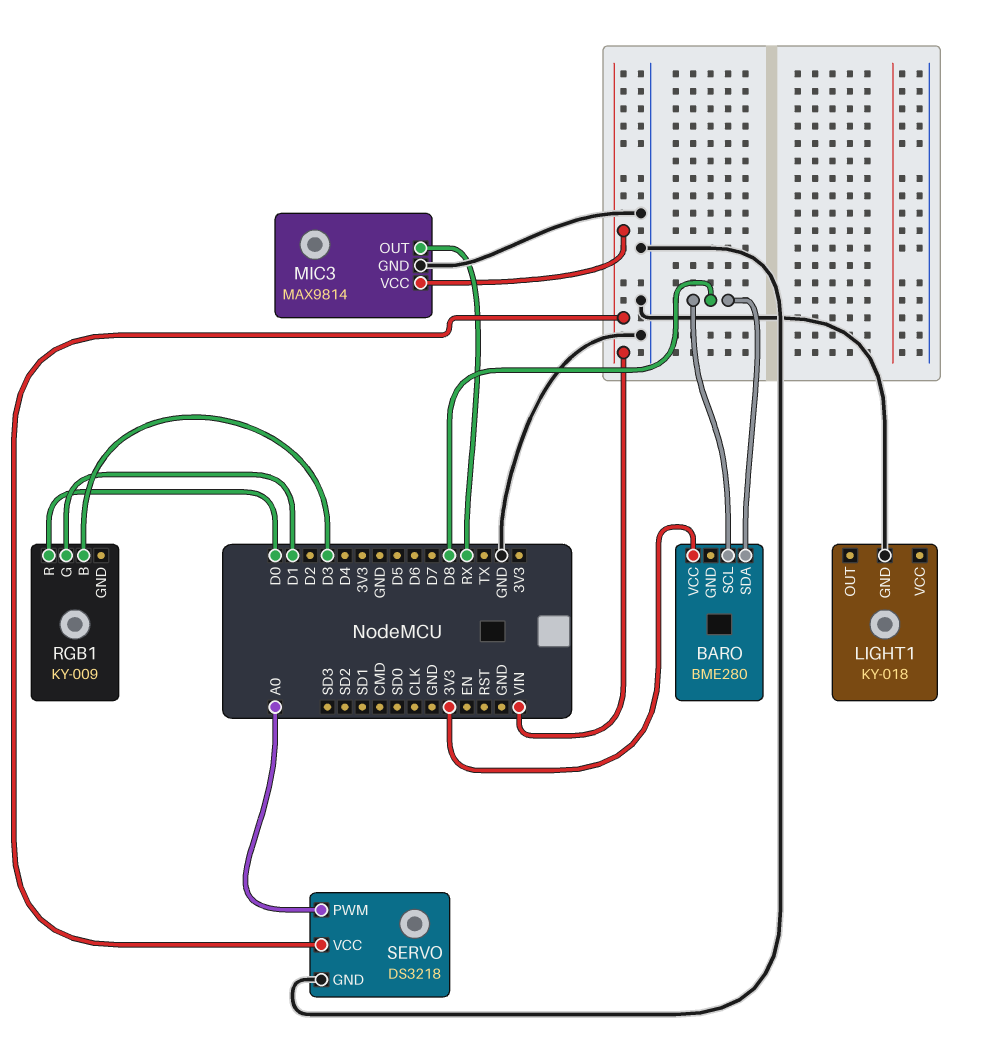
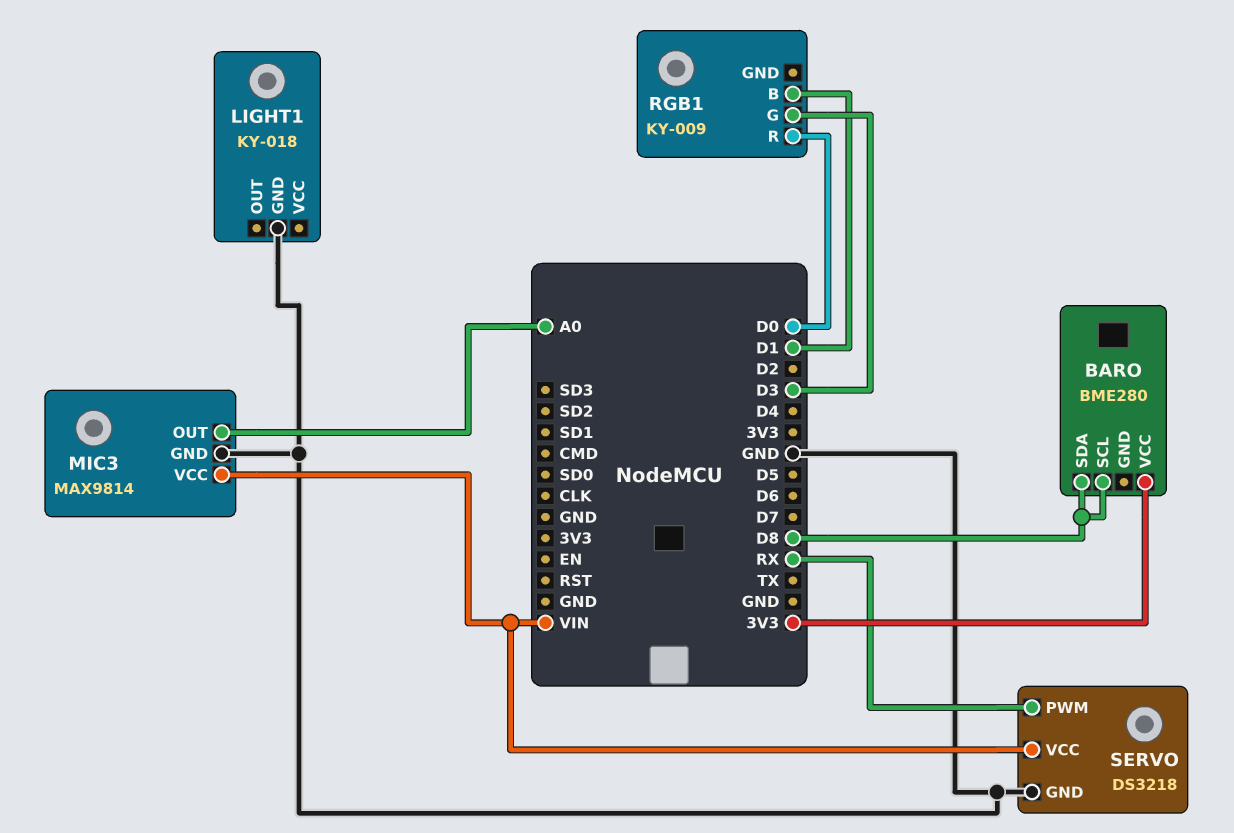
MIC3 pin OUT: RX -> A0
RGB1 pin B: D3 -> D1
RGB1 pin G: D1 -> D3
SERVO pin PWM: A0 -> RX

